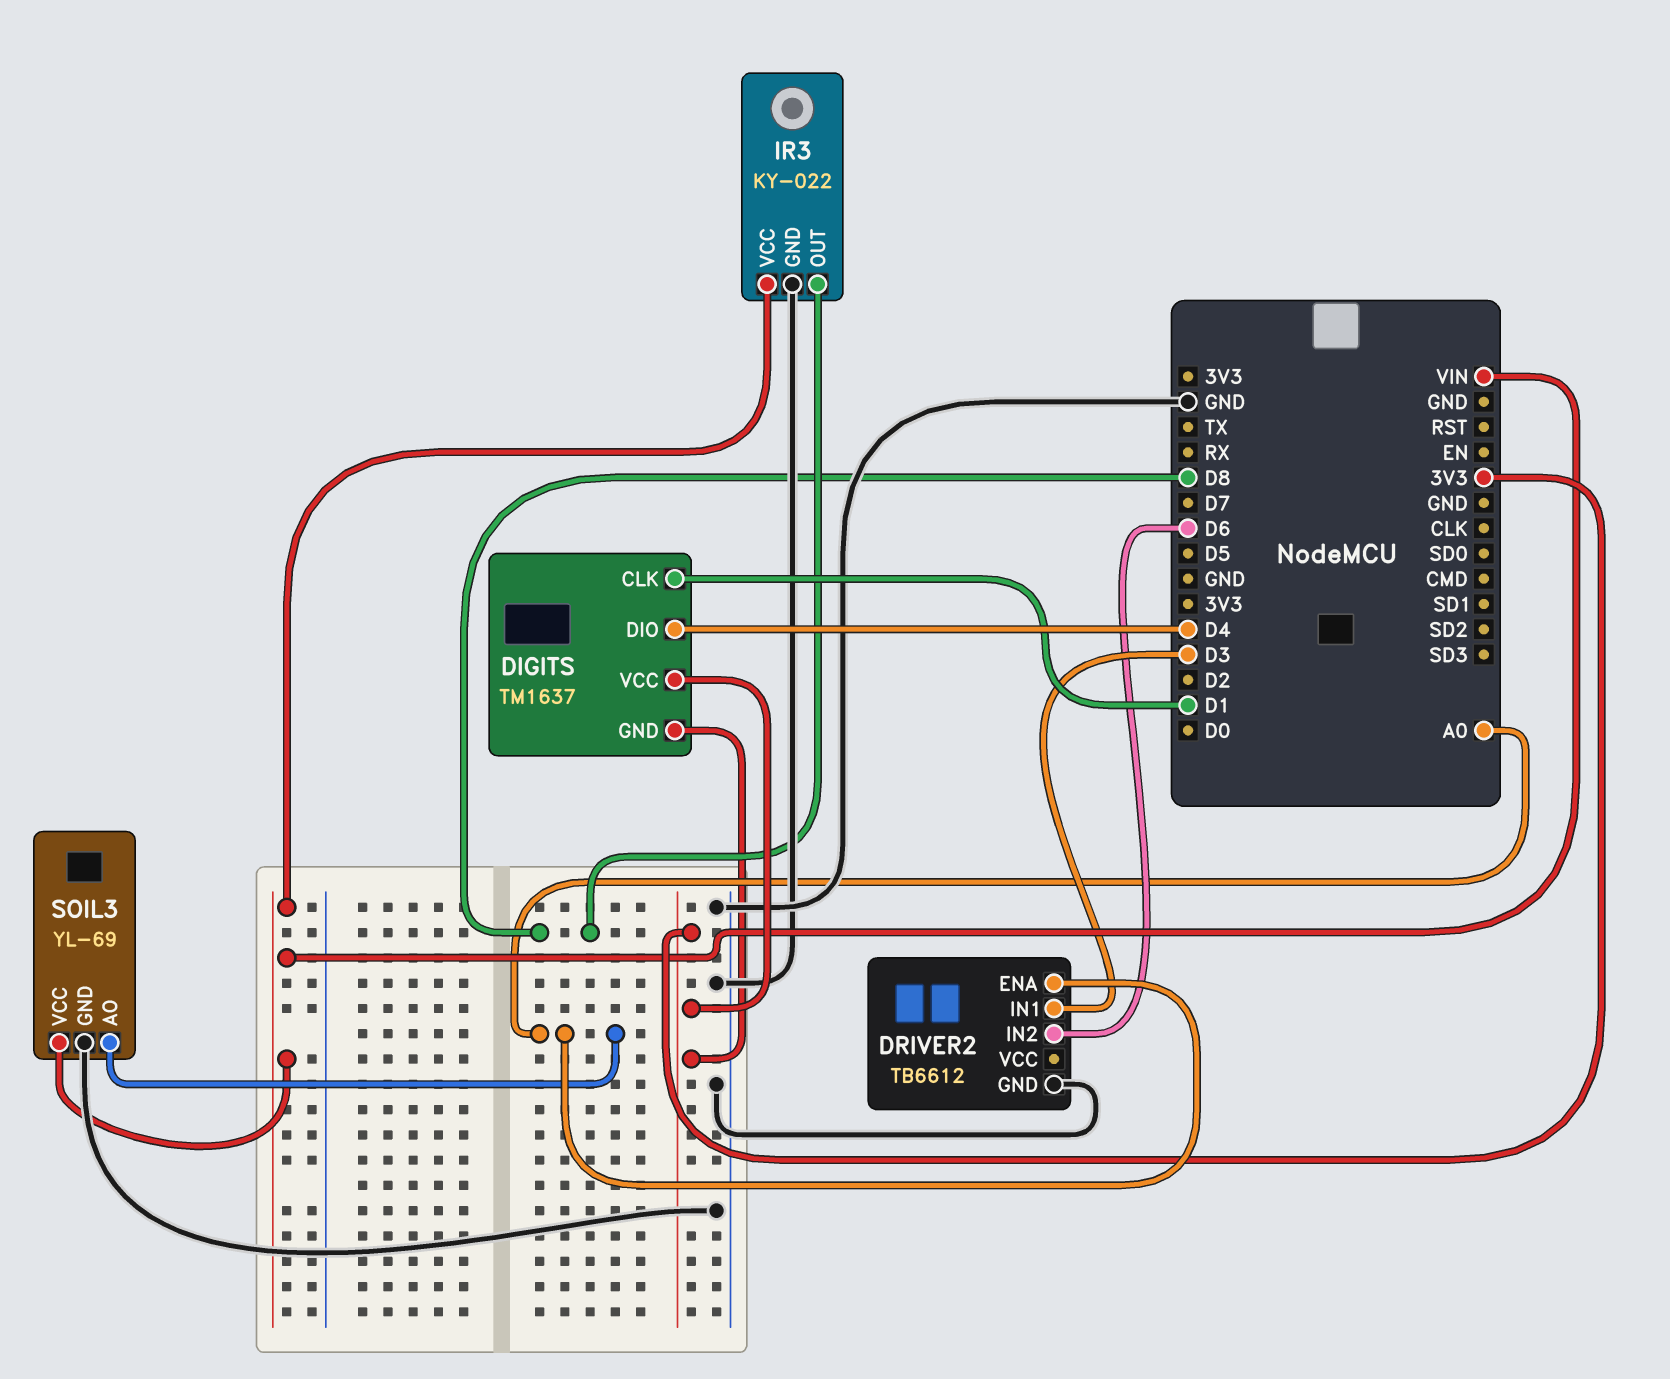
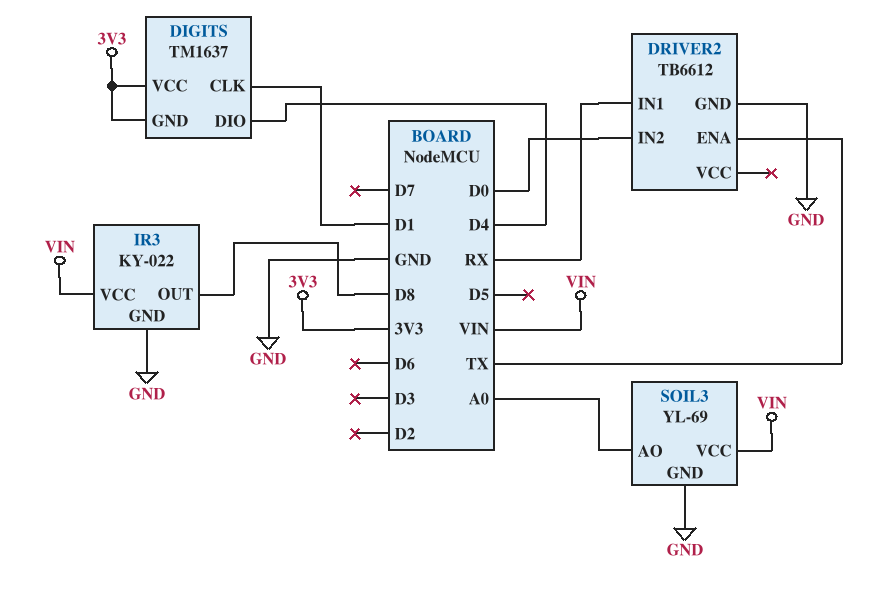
DRIVER2 pin ENA: A0 -> TX
DRIVER2 pin IN1: D3 -> RX
DRIVER2 pin IN2: D6 -> D0

